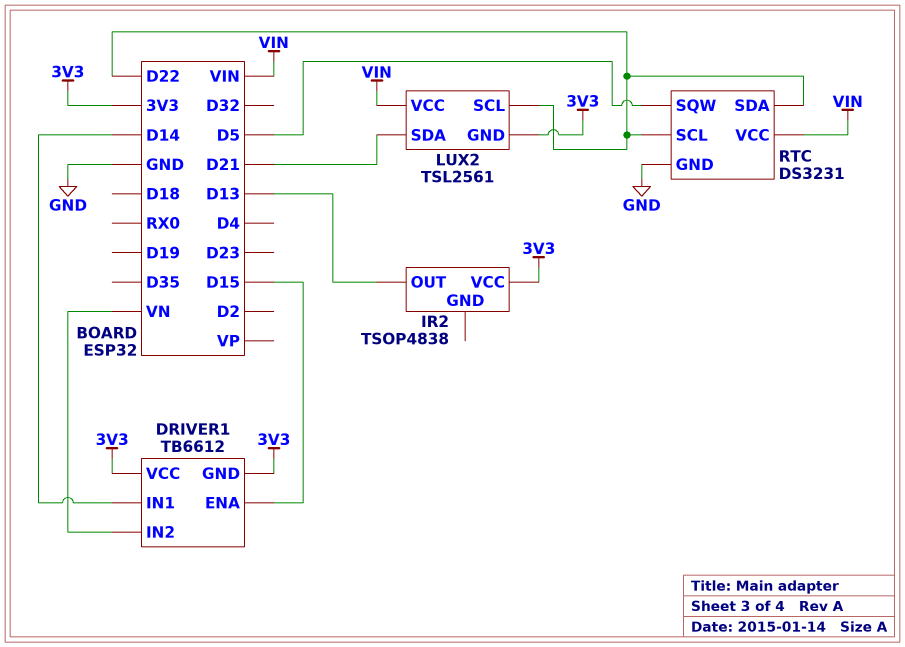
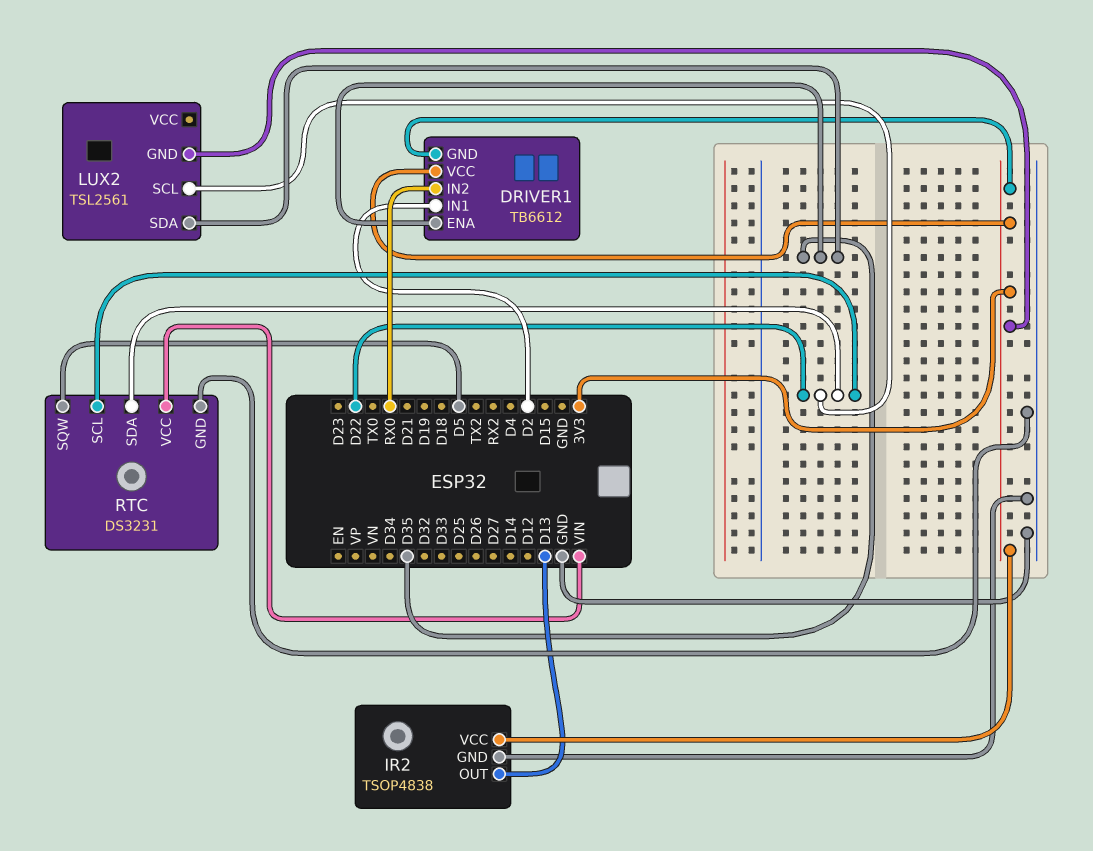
DRIVER1 pin ENA: D15 -> D35
DRIVER1 pin IN1: D14 -> D2
DRIVER1 pin IN2: VN -> RX0
IR2 pin GND: none -> GND
LUX2 pin SDA: D21 -> D35
LUX2 pin VCC: VIN -> none

